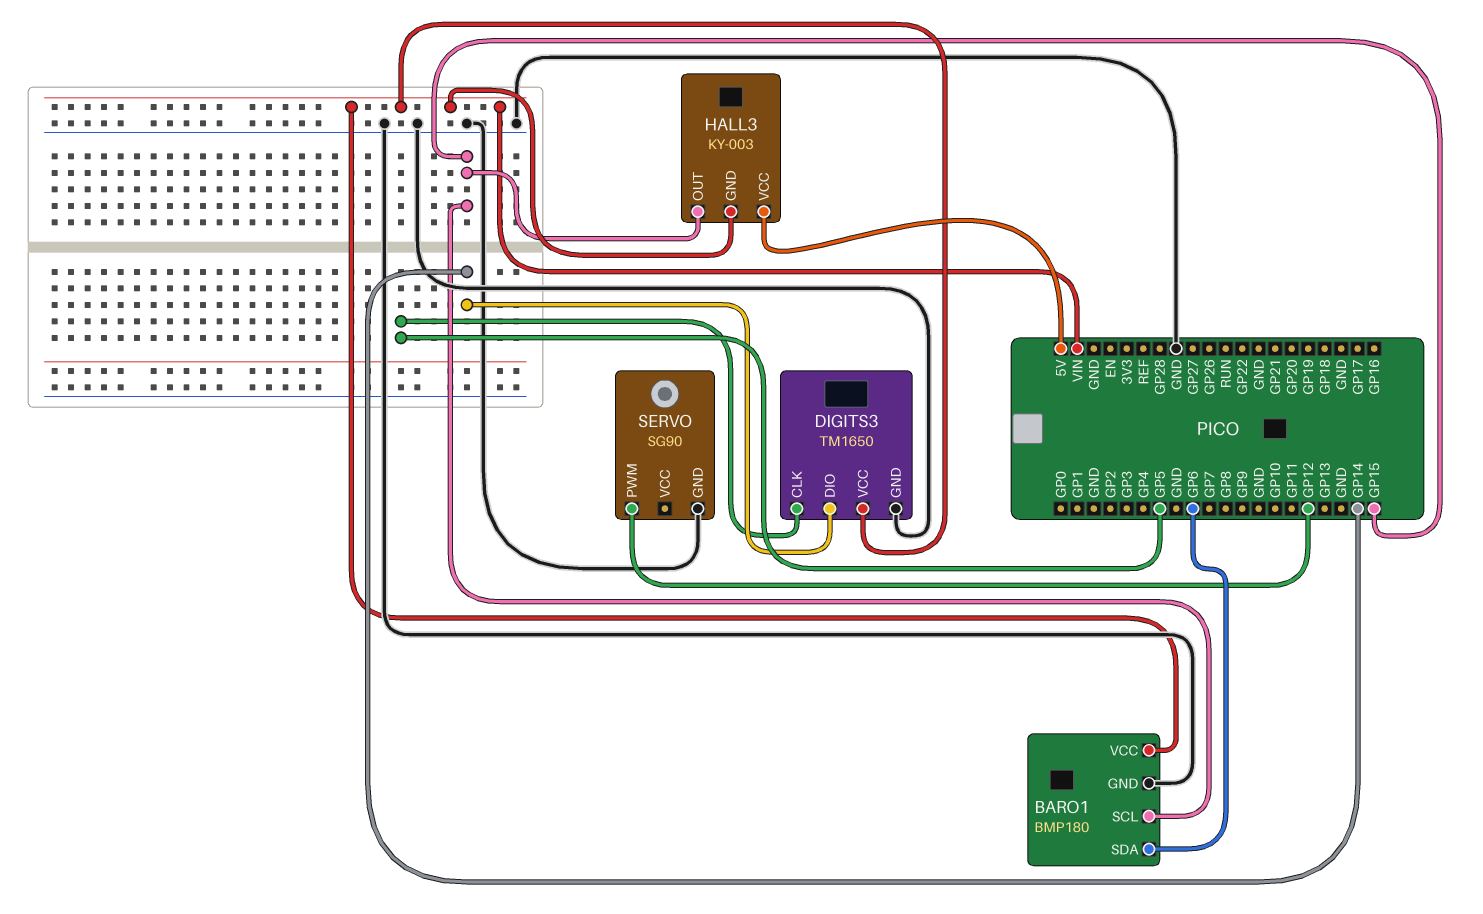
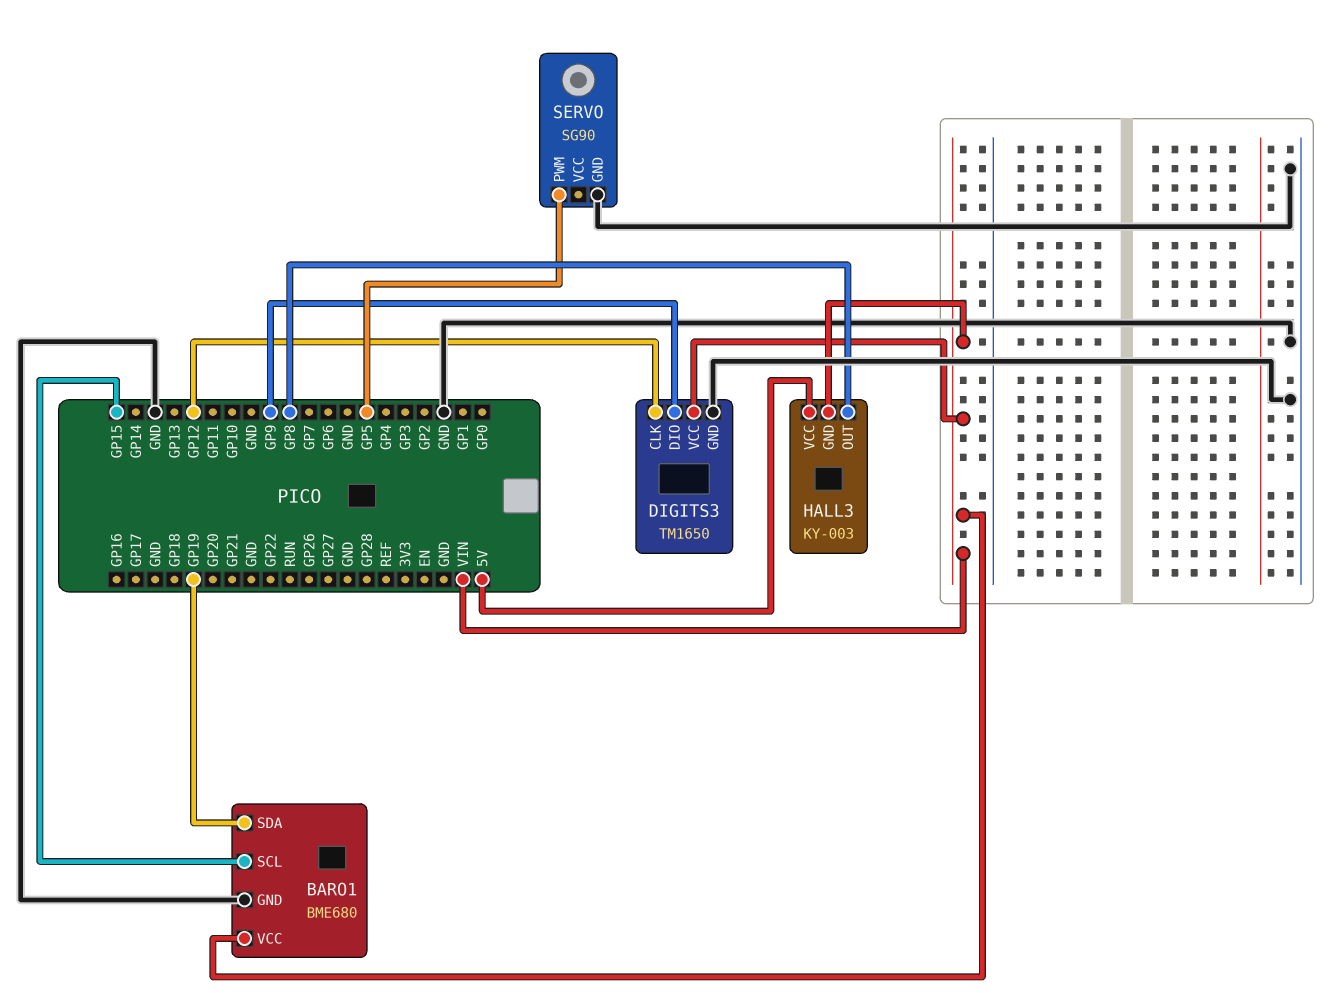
BARO1: BMP180 -> BME680
BARO1 pin SDA: GP6 -> GP19
DIGITS3 pin CLK: GP5 -> GP12
DIGITS3 pin DIO: GP14 -> GP9
HALL3 pin OUT: GP15 -> GP8
SERVO pin PWM: GP12 -> GP5

